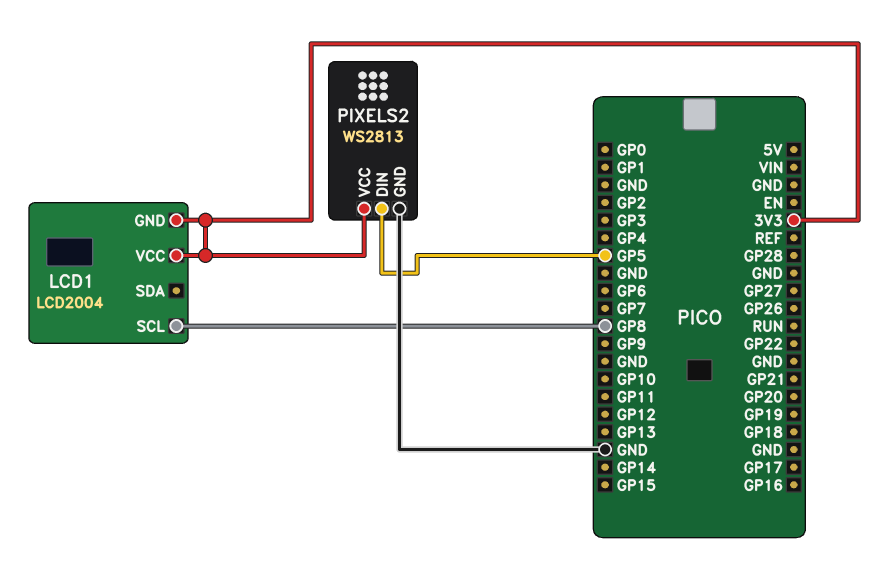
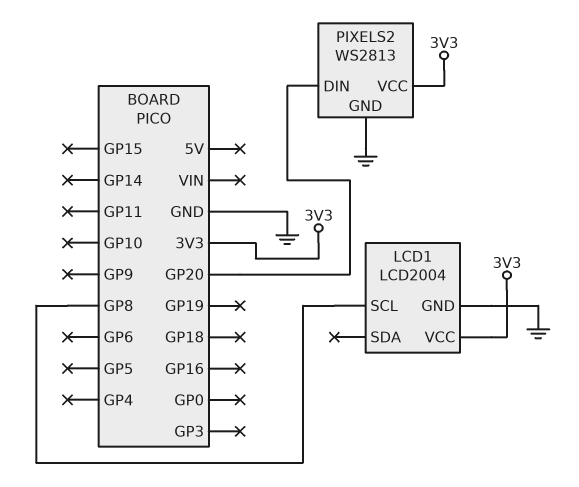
LCD1 pin GND: 3V3 -> GND
PIXELS2 pin DIN: GP5 -> GP20

